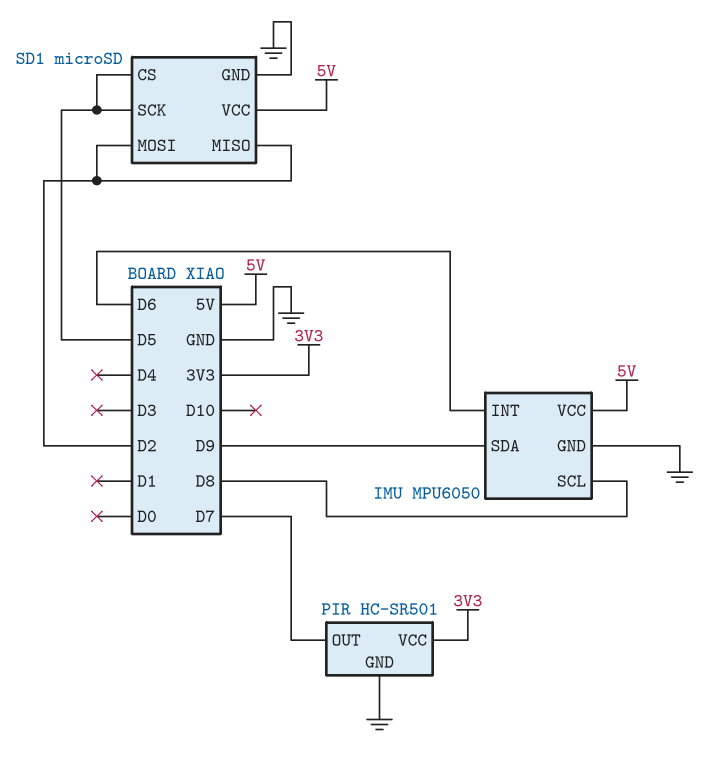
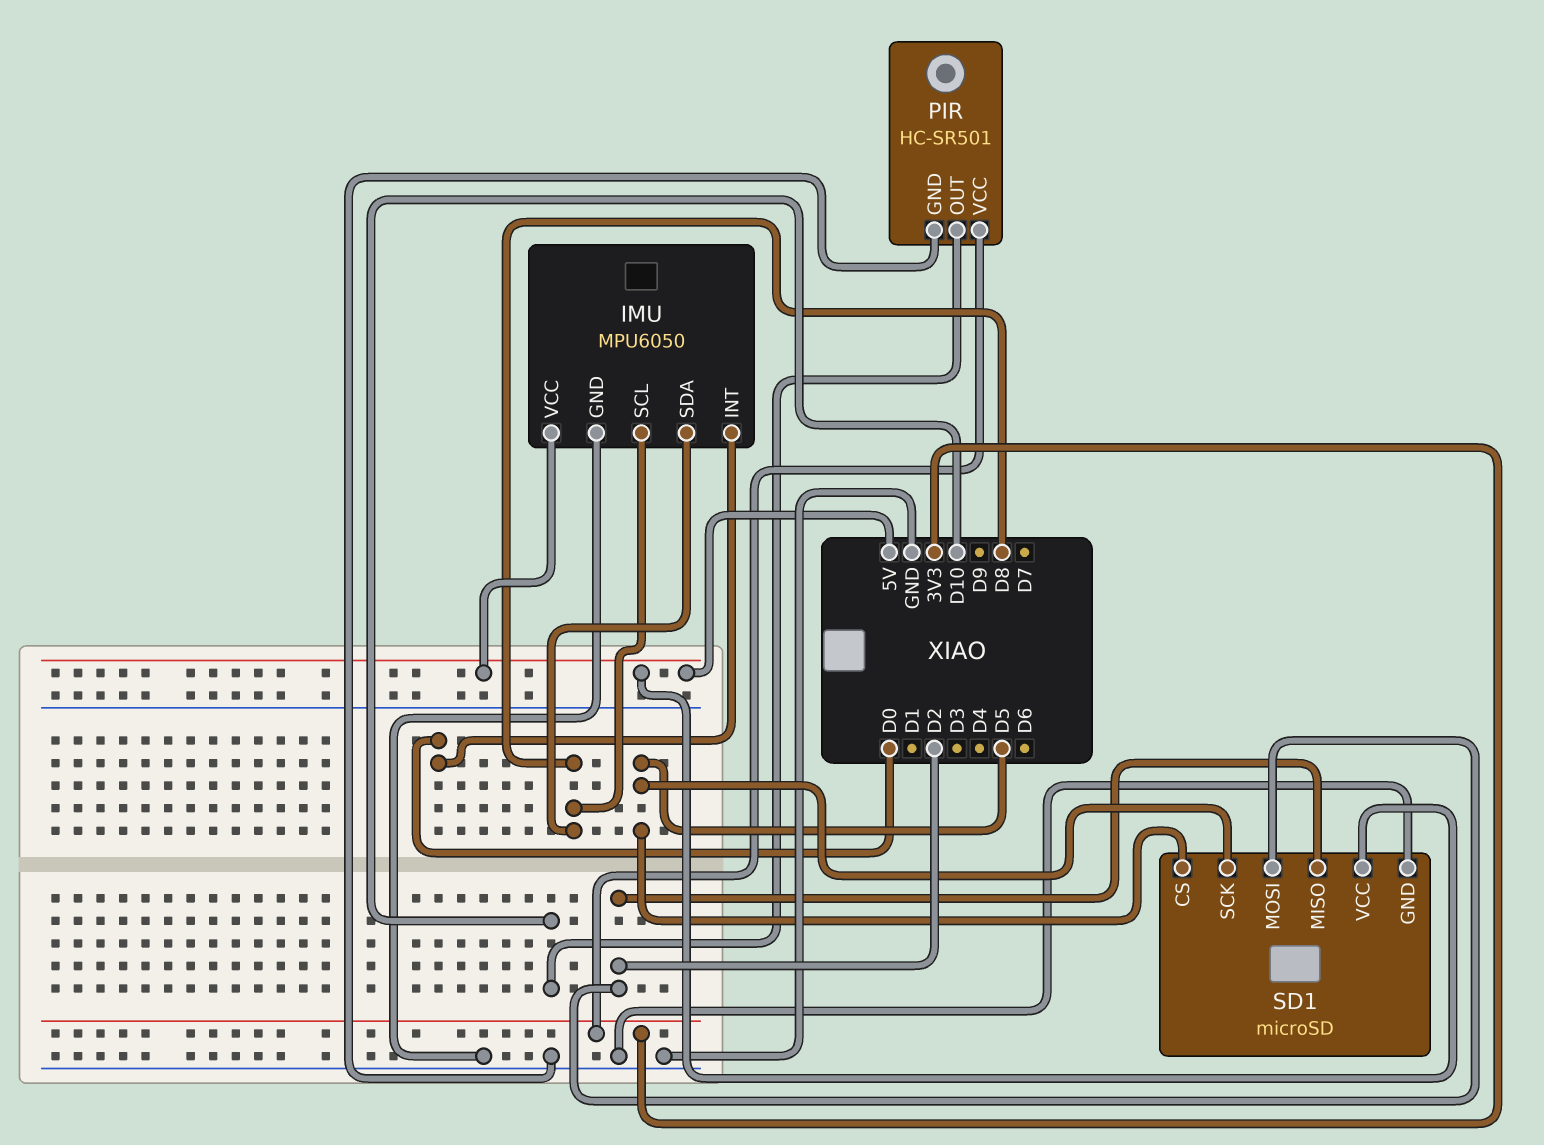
IMU pin INT: D6 -> D0
IMU pin SDA: D9 -> D8
PIR pin OUT: D7 -> D10

